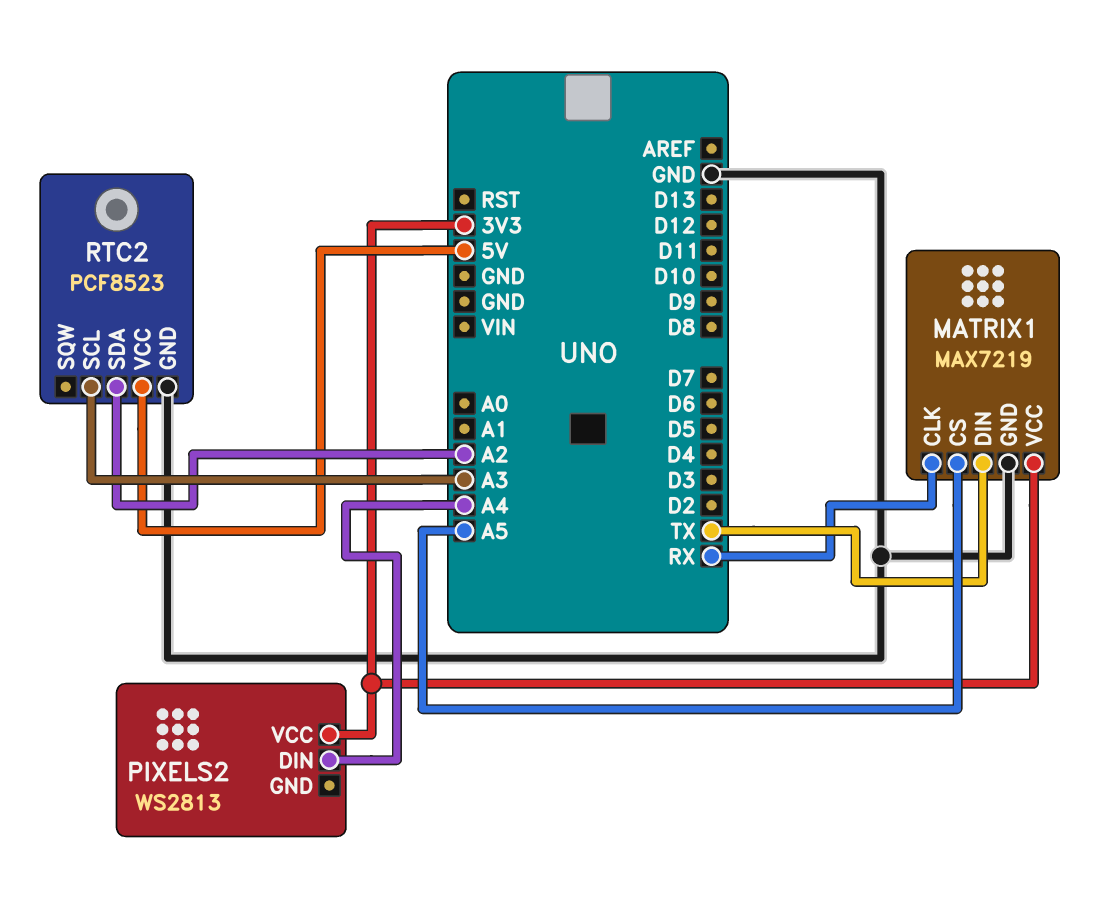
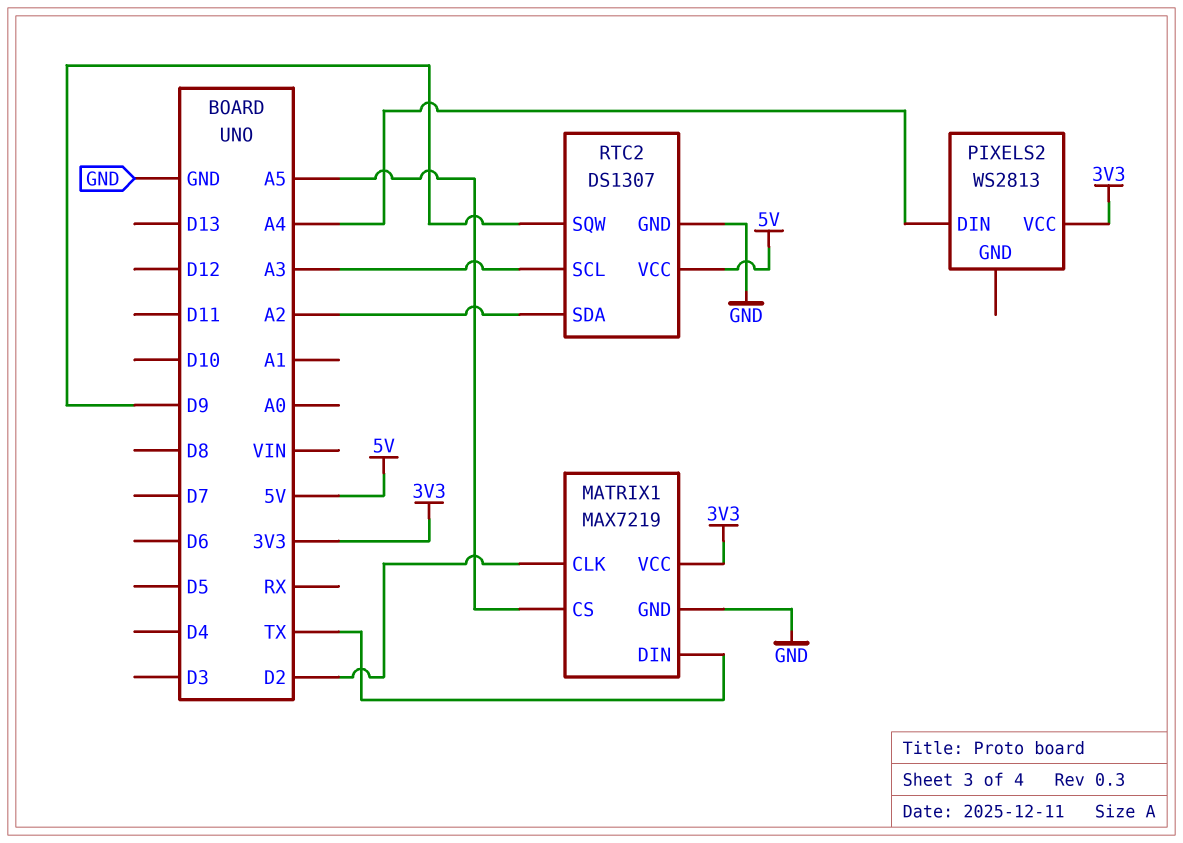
MATRIX1 pin CLK: RX -> D2
RTC2: PCF8523 -> DS1307
RTC2 pin SQW: none -> D9

